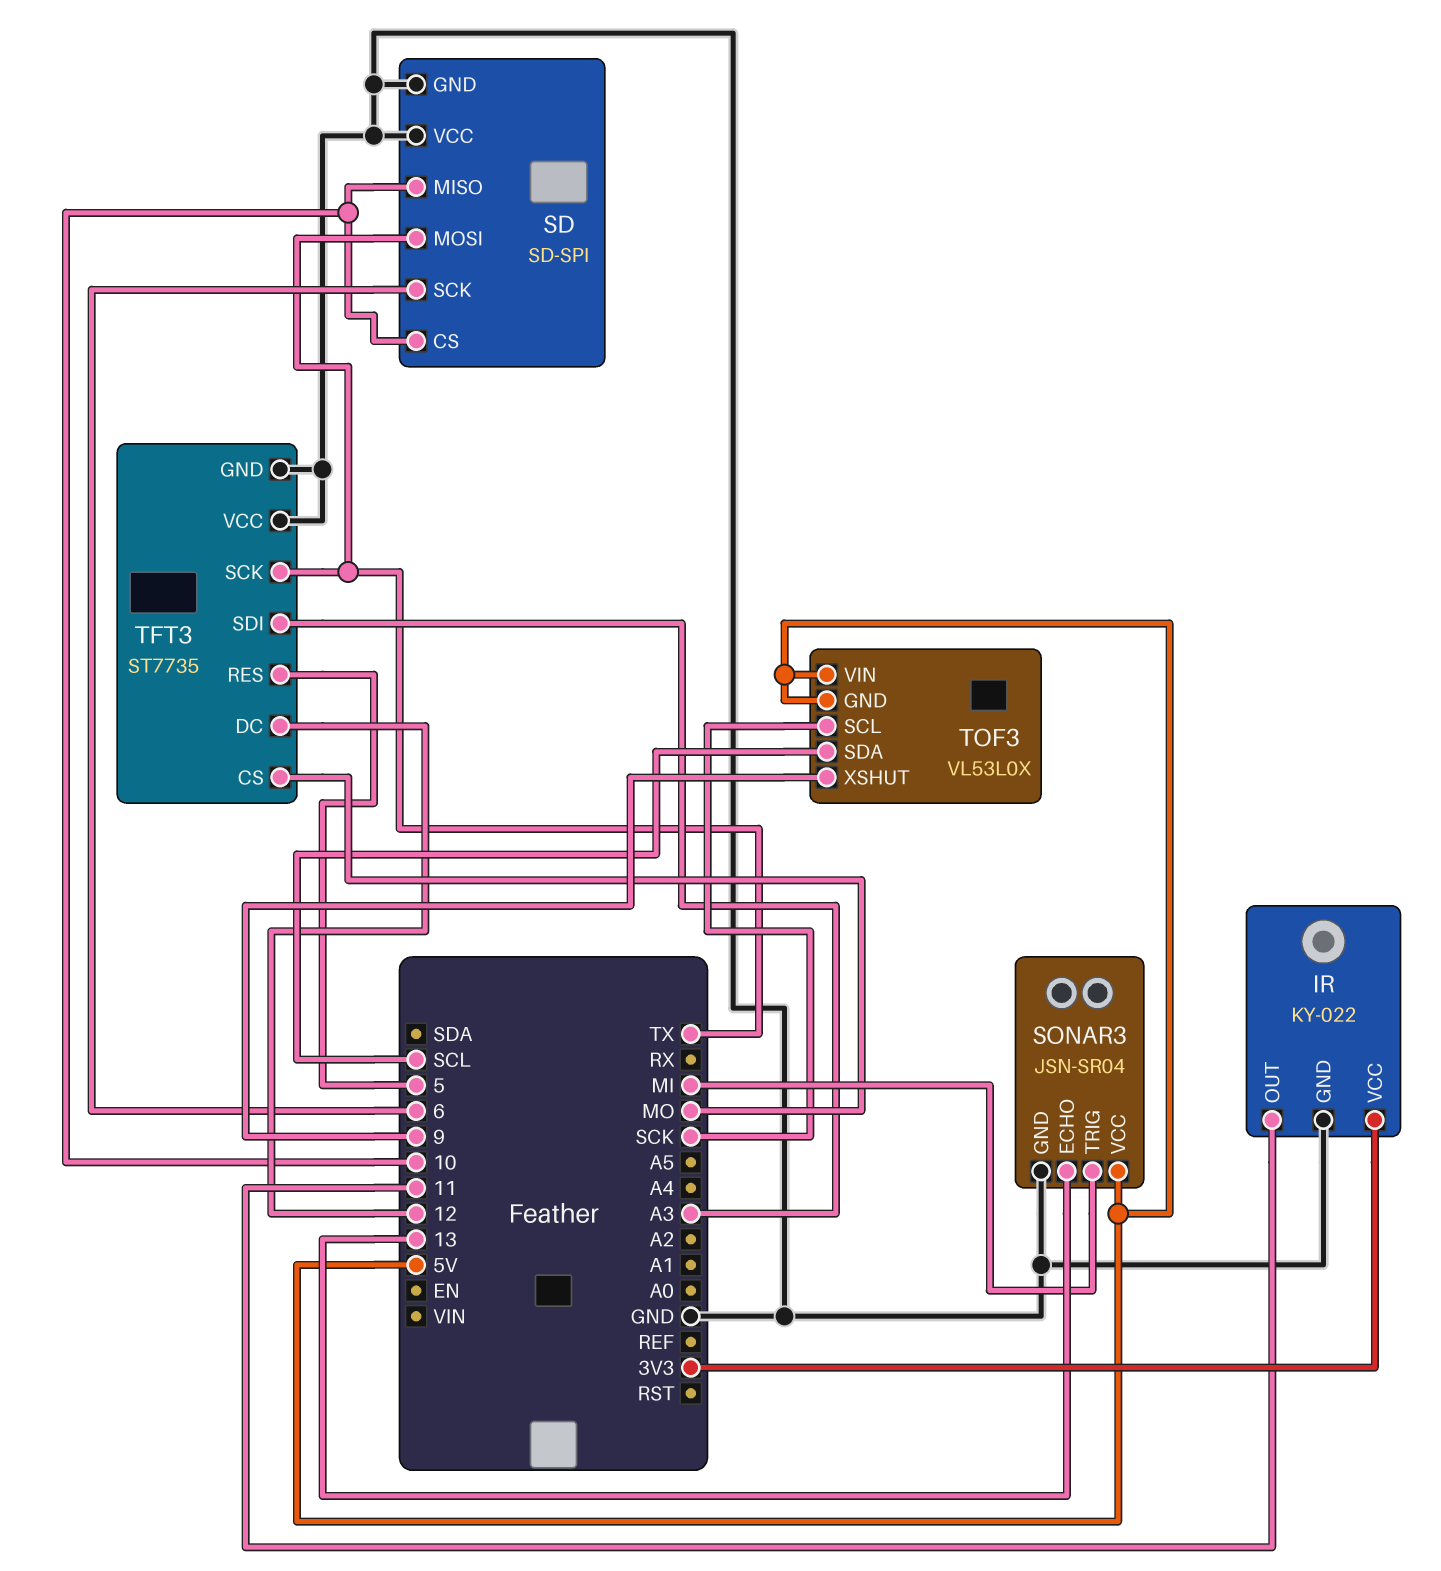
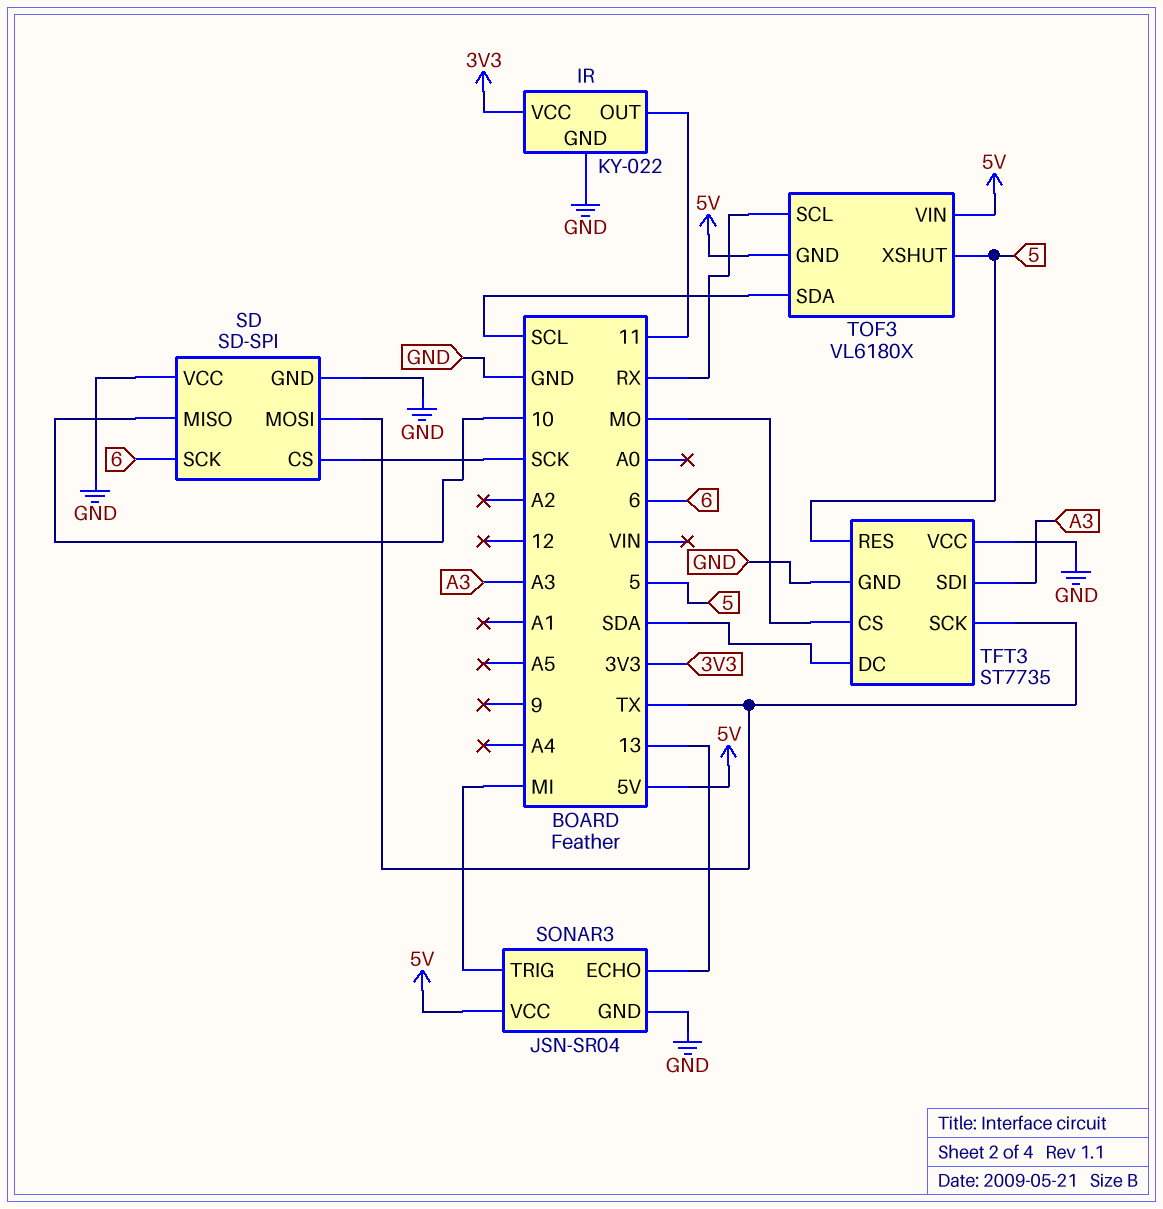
SD pin CS: 10 -> SCK
TFT3 pin DC: 12 -> SDA
TOF3: VL53L0X -> VL6180X
TOF3 pin SCL: SCK -> RX
TOF3 pin XSHUT: 9 -> 5

